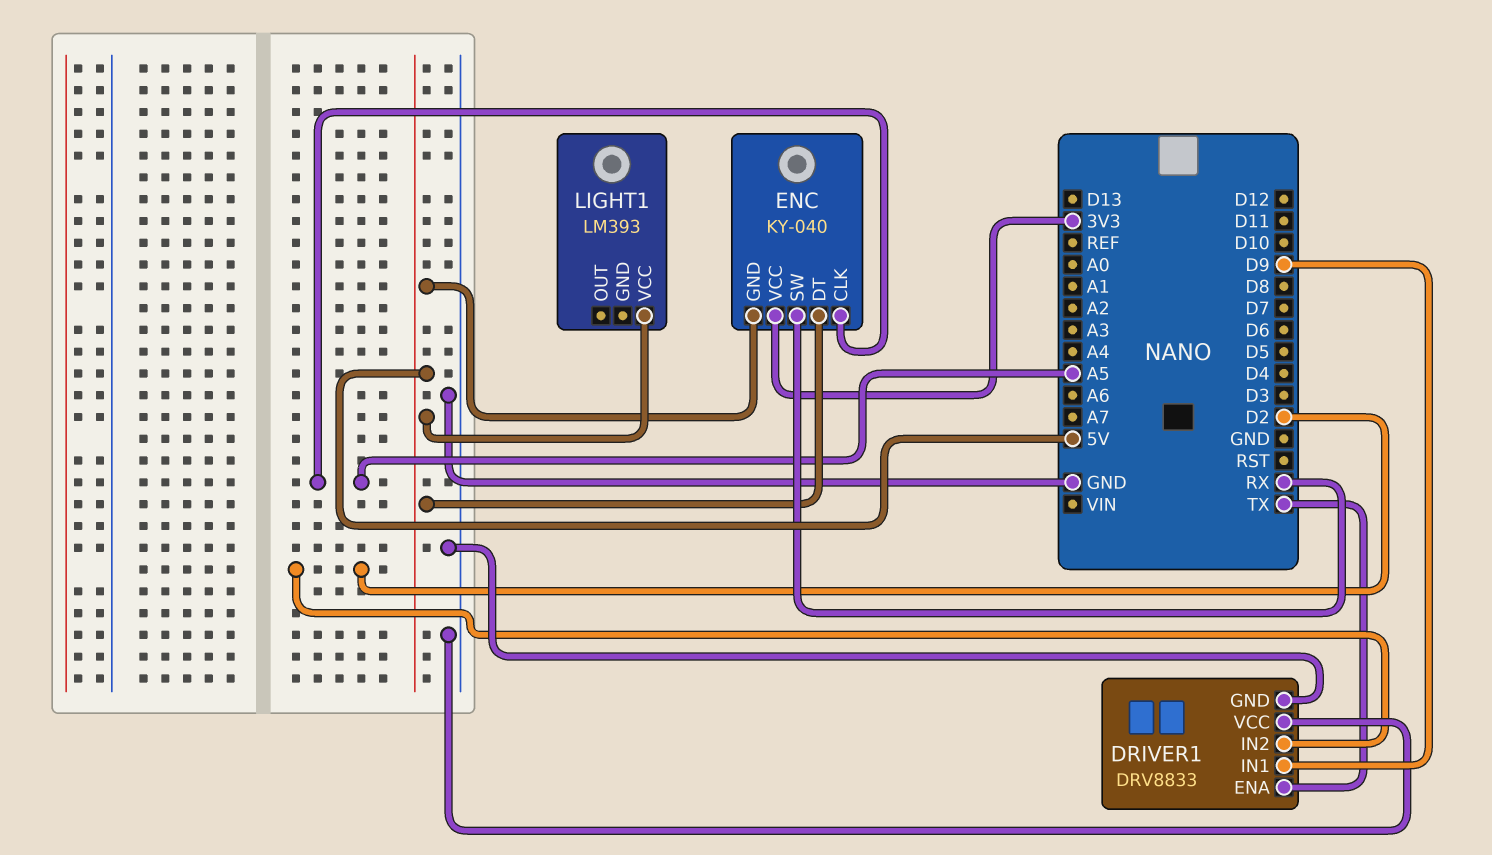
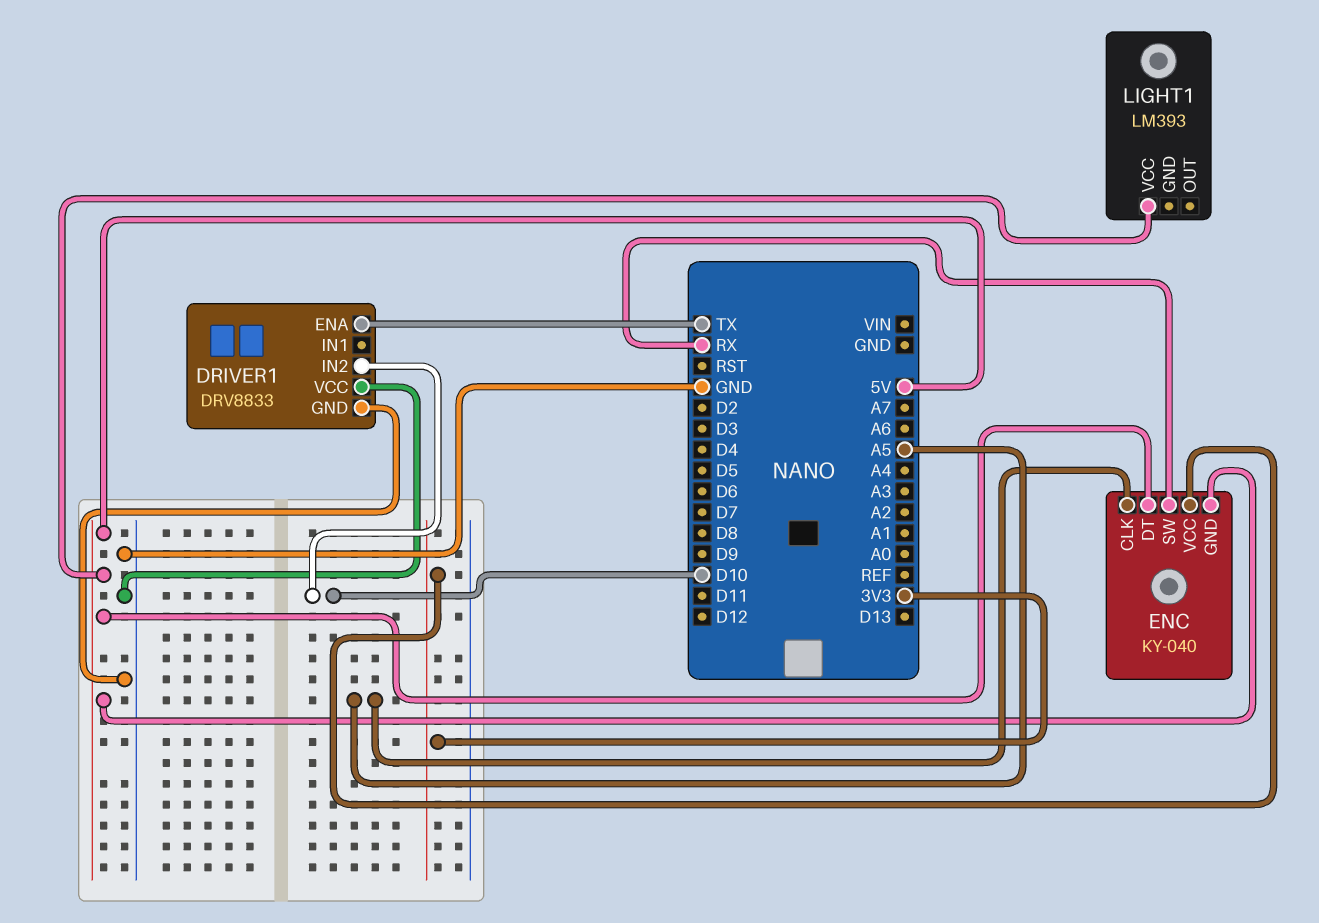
DRIVER1 pin IN1: D9 -> none
DRIVER1 pin IN2: D2 -> D10

